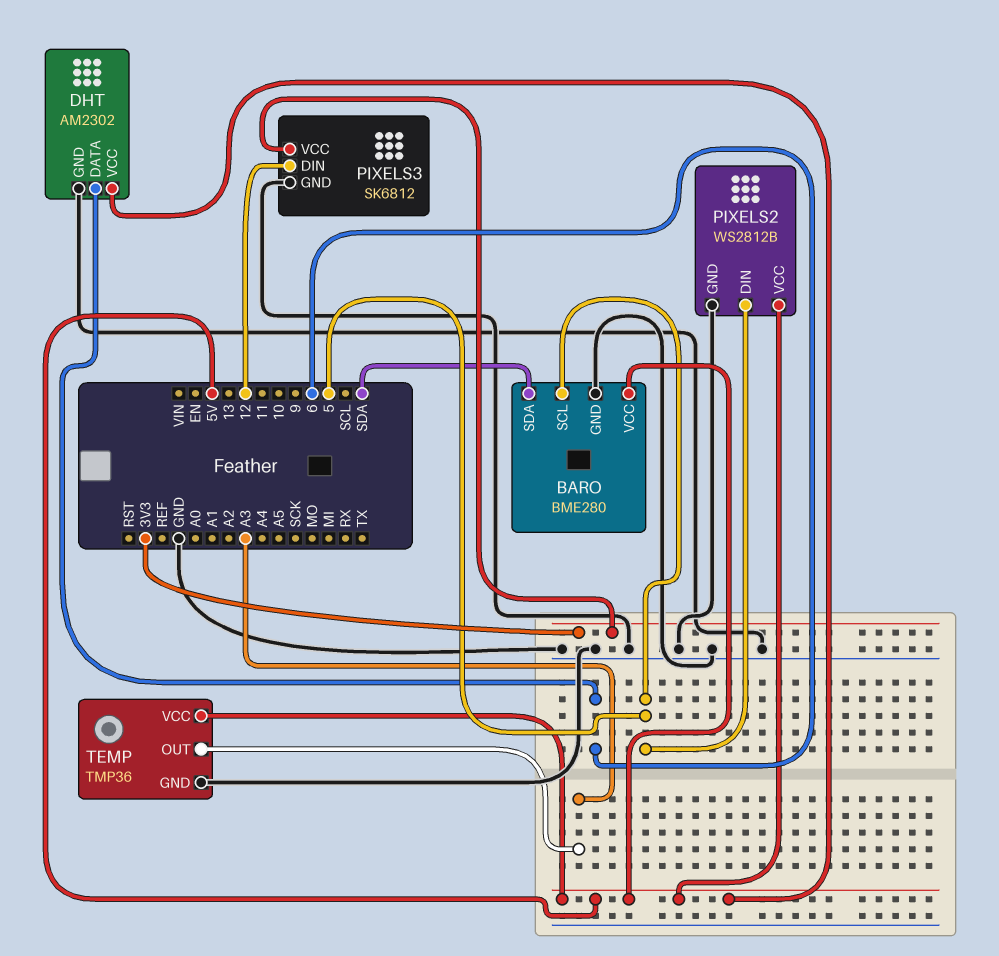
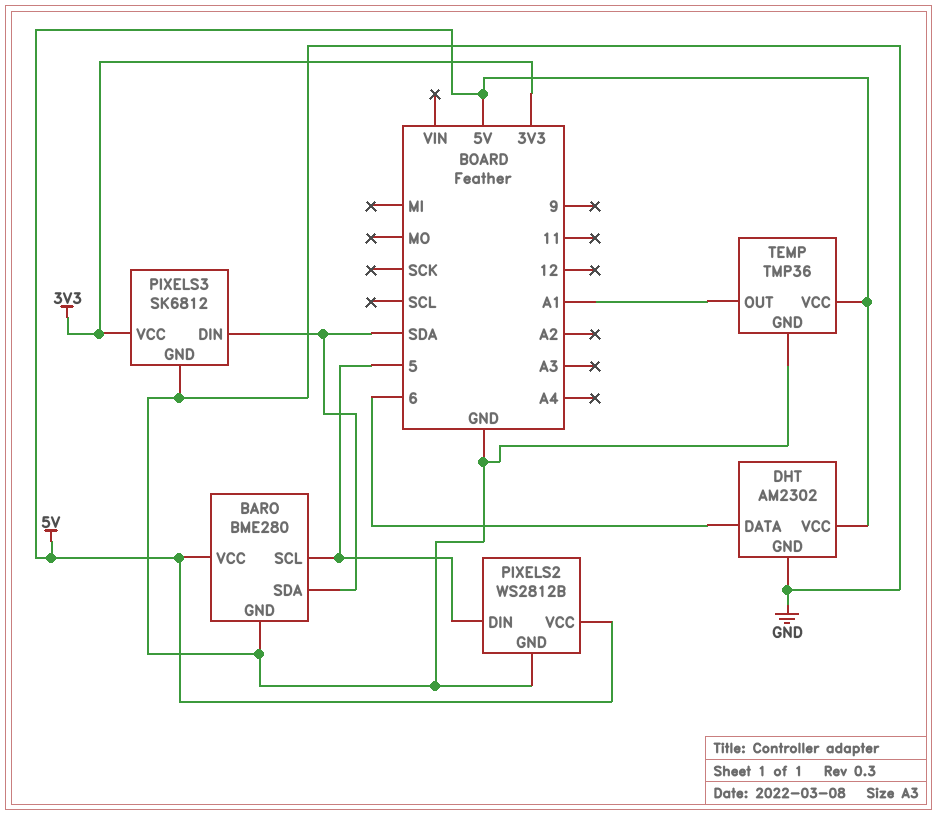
PIXELS3 pin DIN: 12 -> SDA
TEMP pin OUT: A3 -> A1

